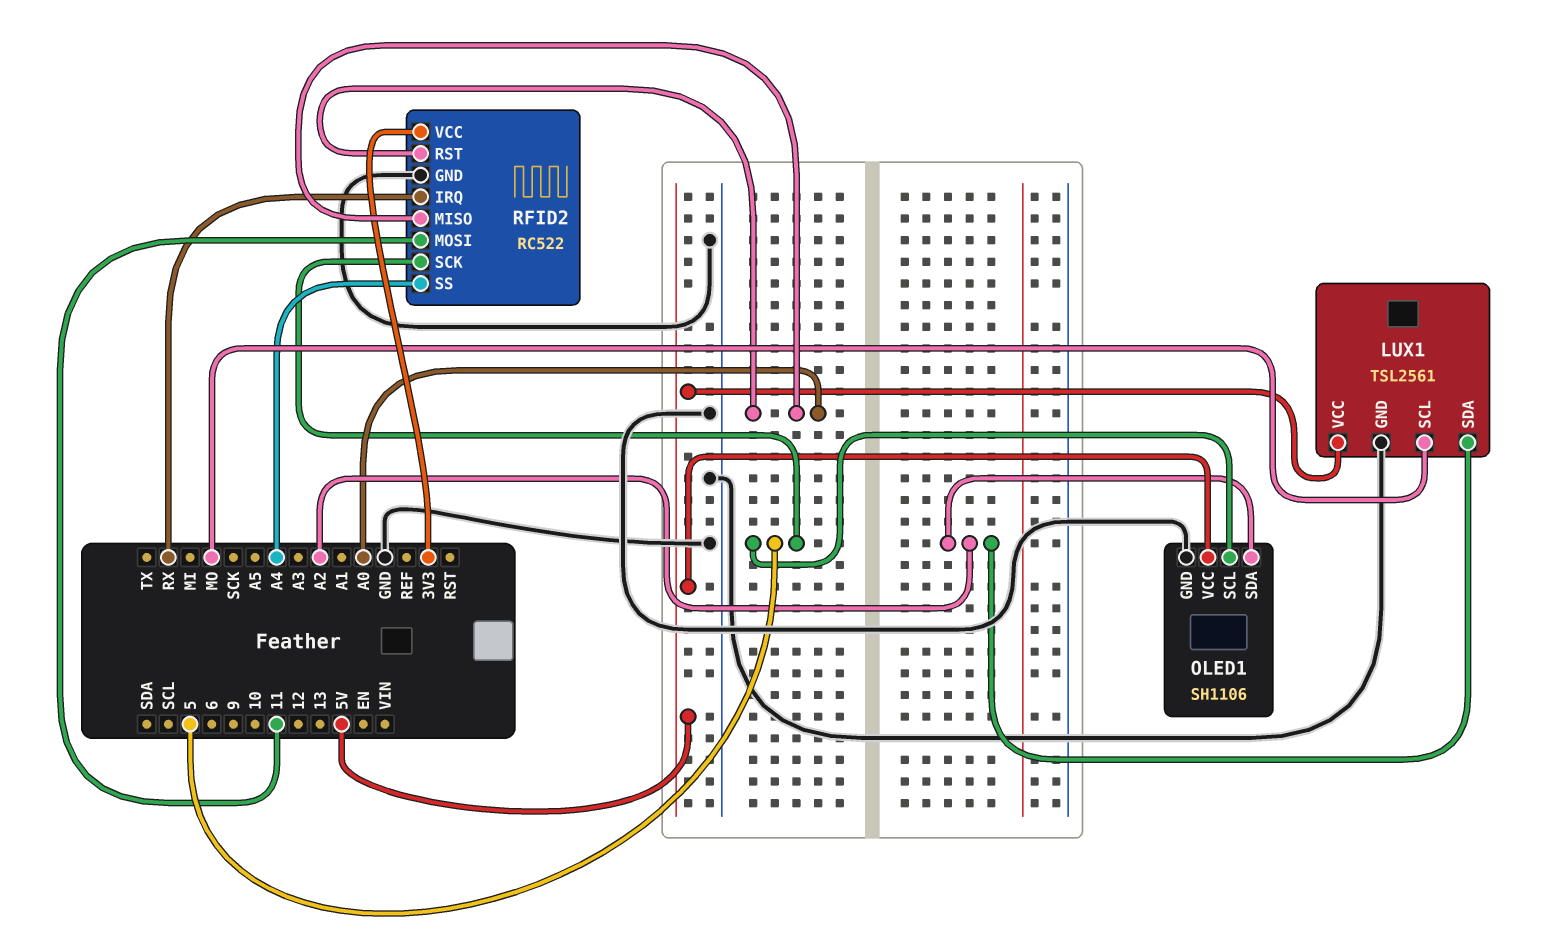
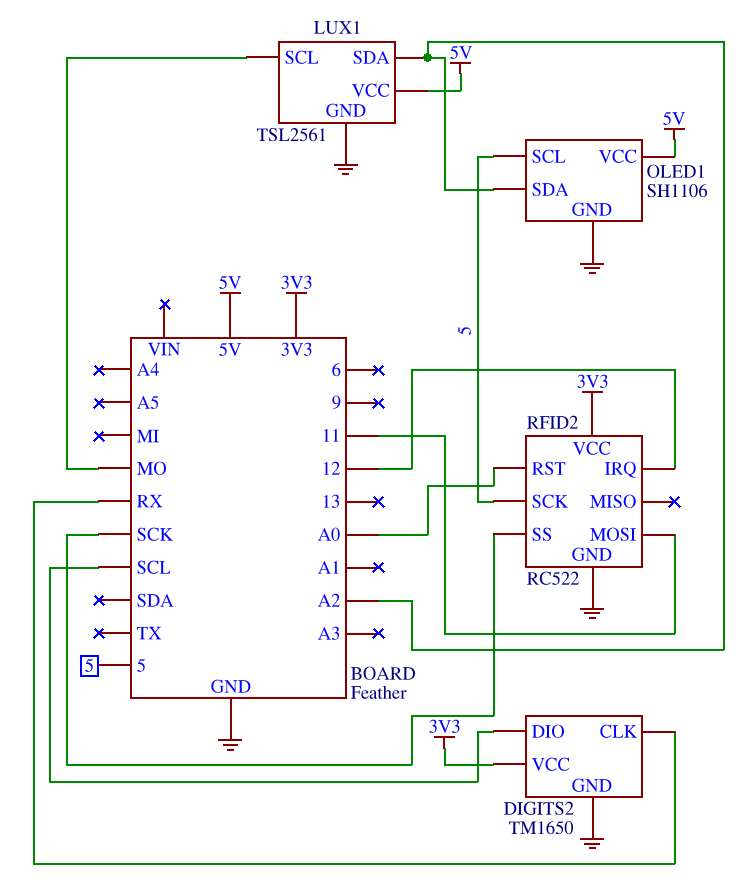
DIGITS2: none -> TM1650
DIGITS2 pin CLK: none -> RX
DIGITS2 pin DIO: none -> SCL
DIGITS2 pin GND: none -> GND
DIGITS2 pin VCC: none -> 3V3
RFID2 pin IRQ: RX -> 12
RFID2 pin MISO: A0 -> none
RFID2 pin SS: A4 -> SCK

